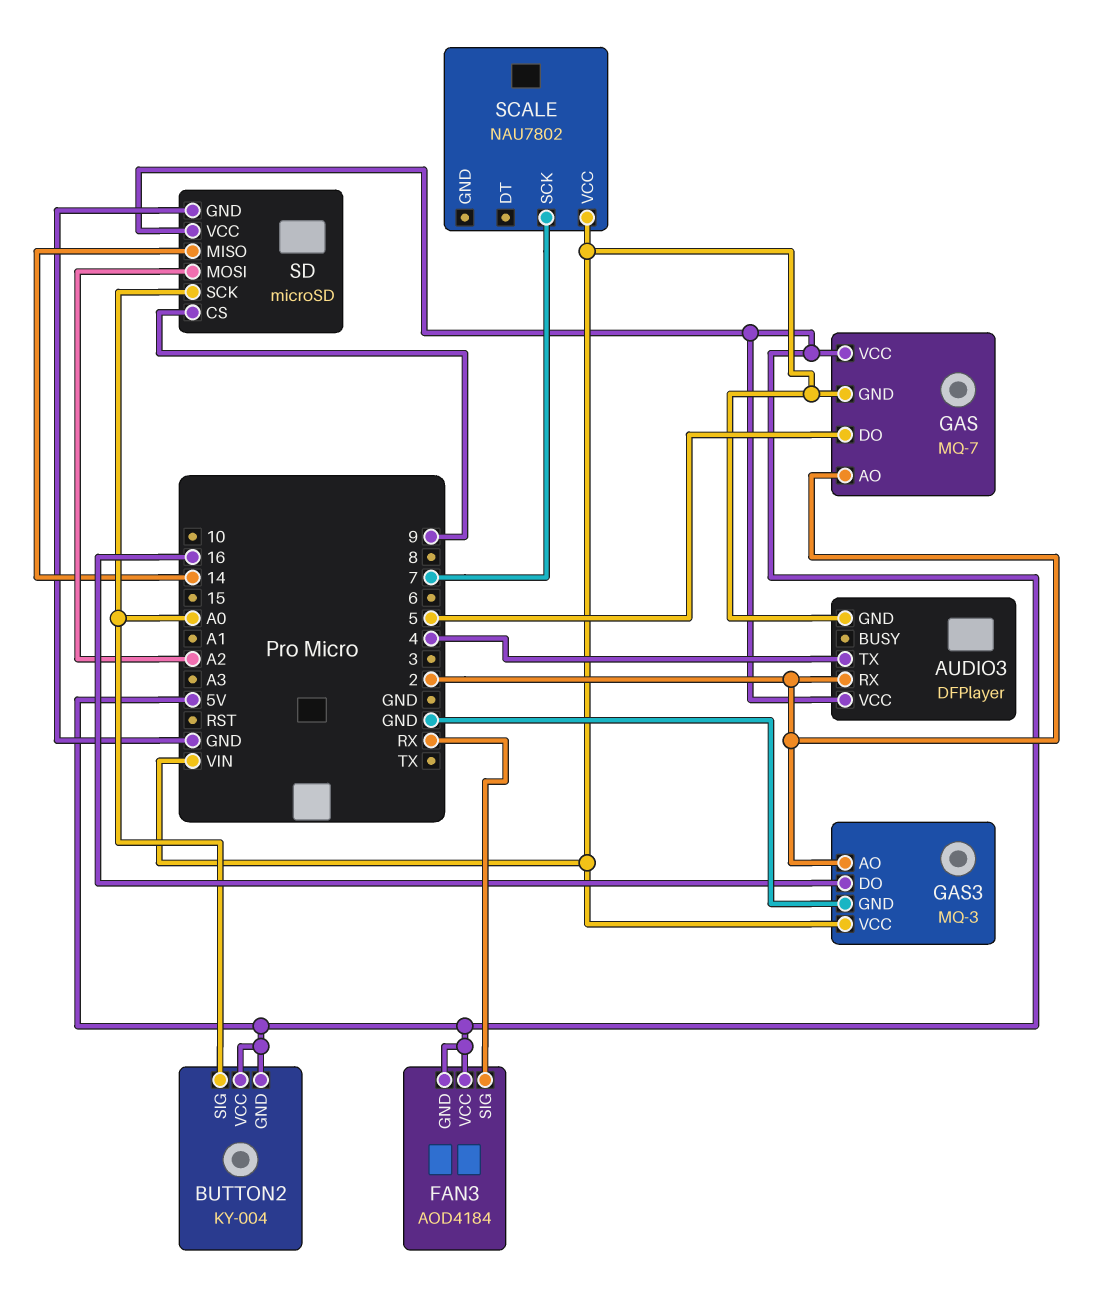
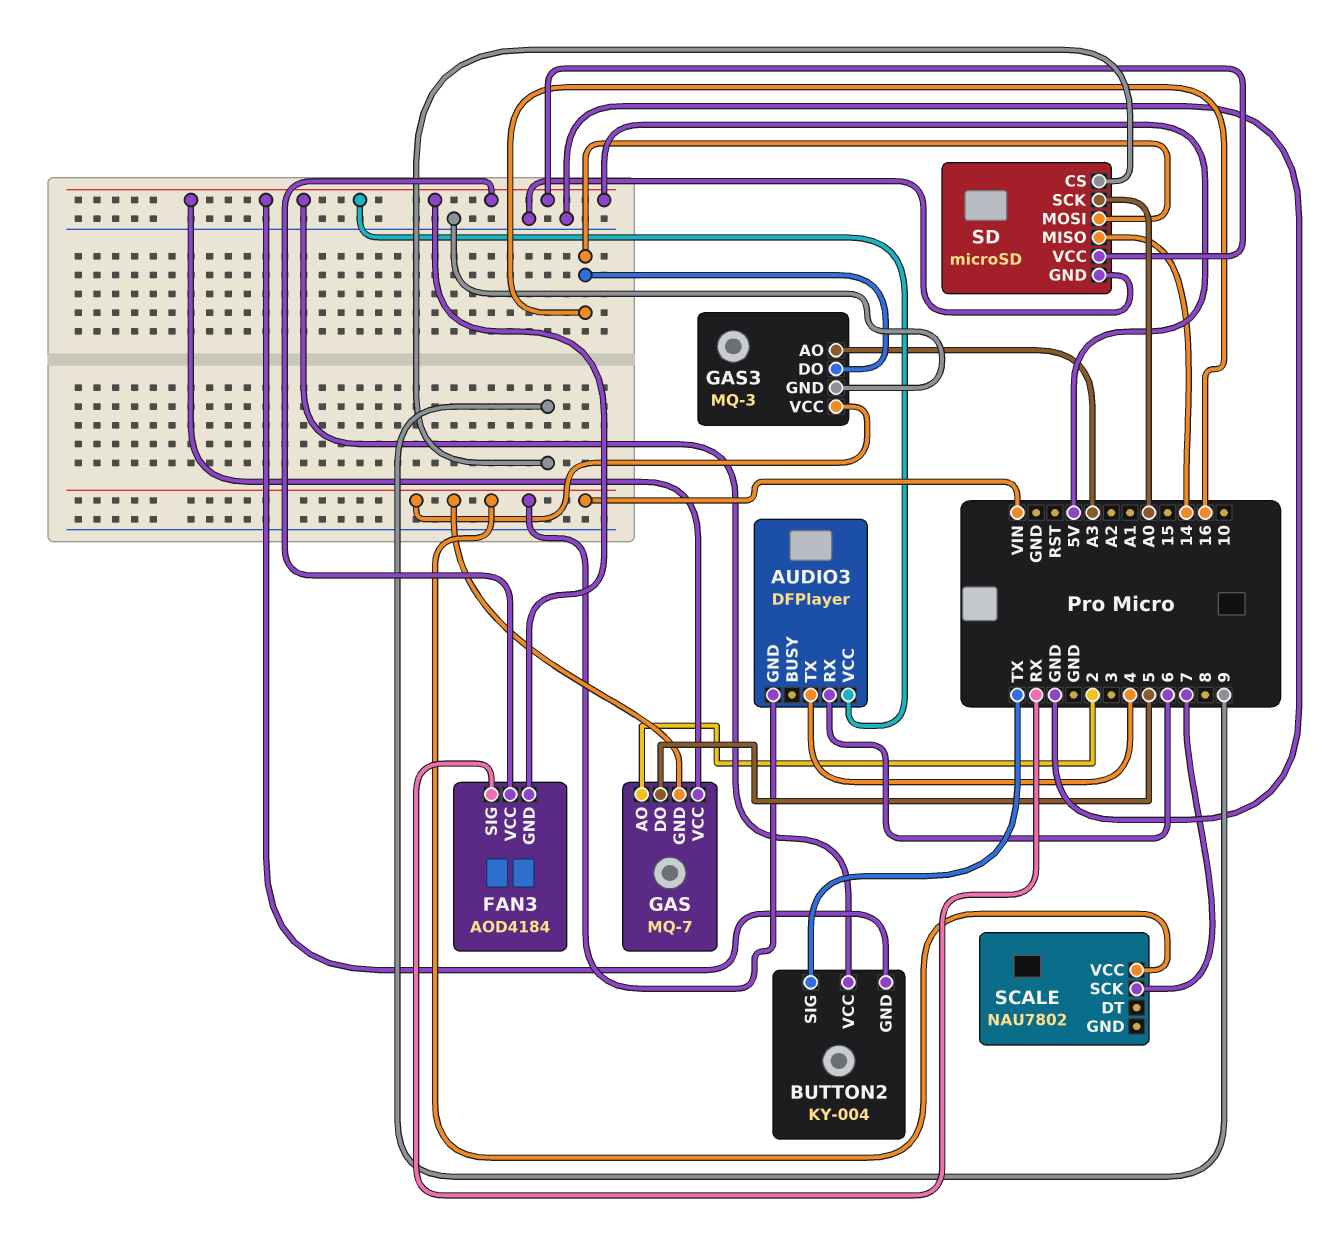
AUDIO3 pin RX: 2 -> 6
BUTTON2 pin SIG: A0 -> TX
GAS3 pin AO: 2 -> A3
SD pin MOSI: A2 -> 16

